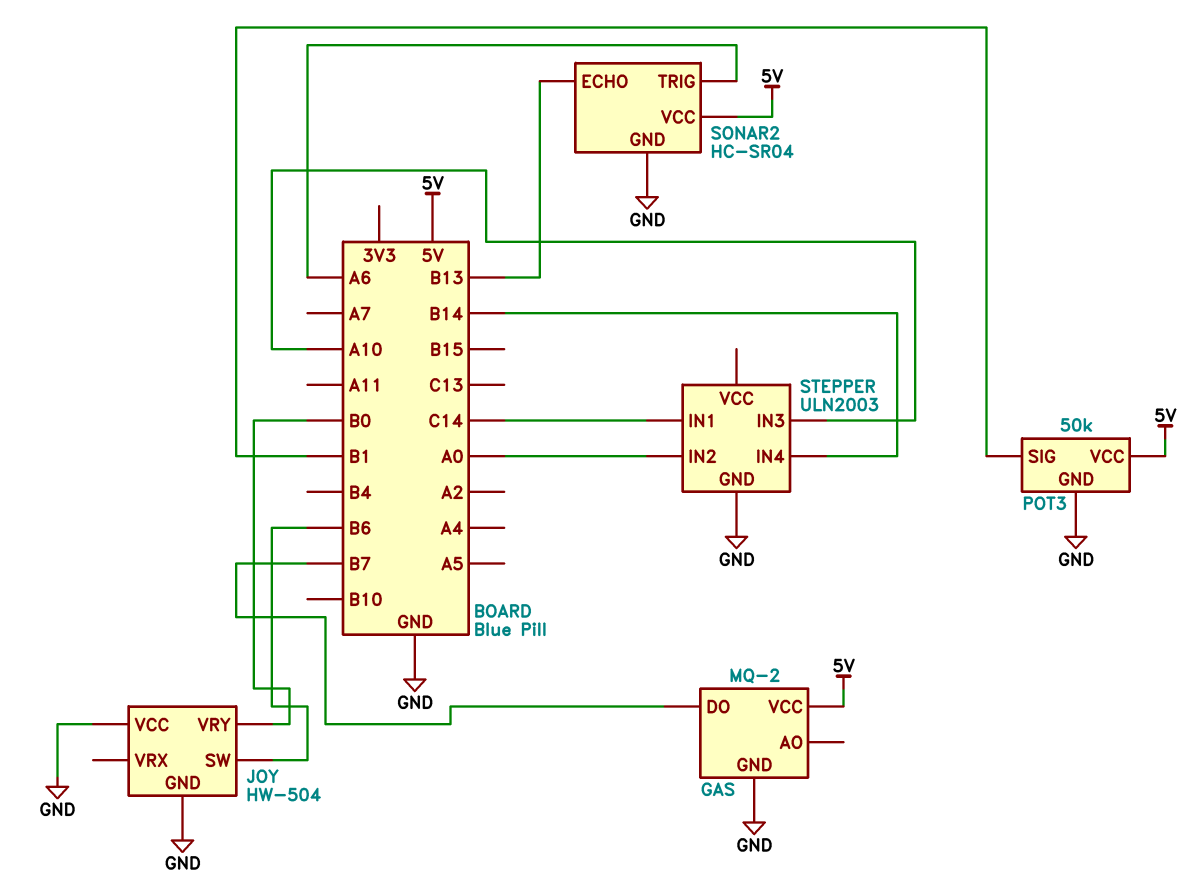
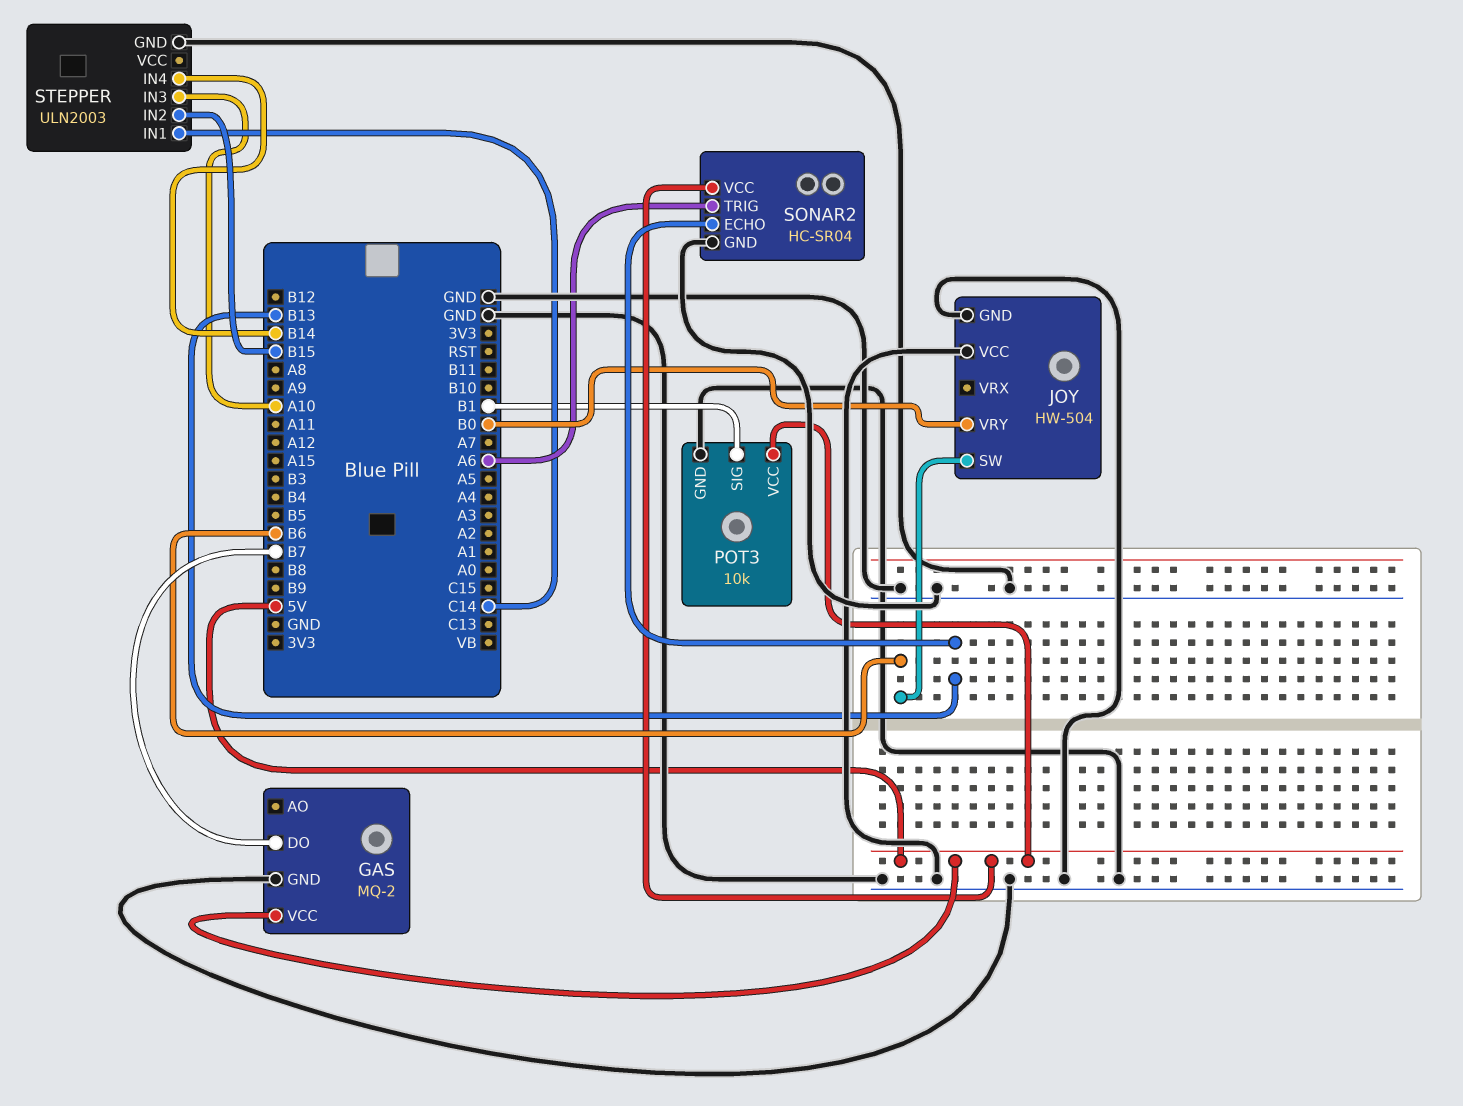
POT3: 50k -> 10k
STEPPER pin IN2: A0 -> B15

